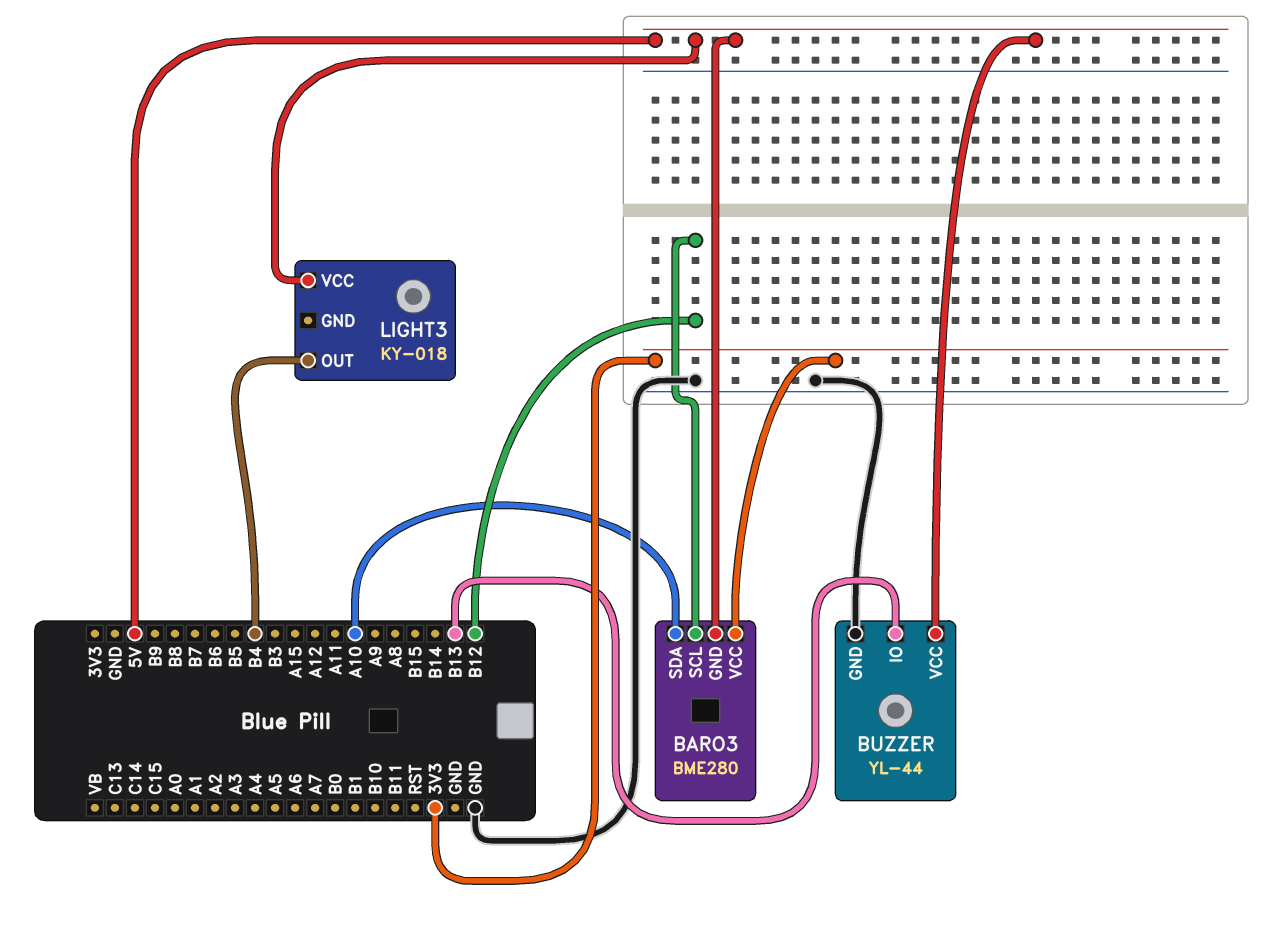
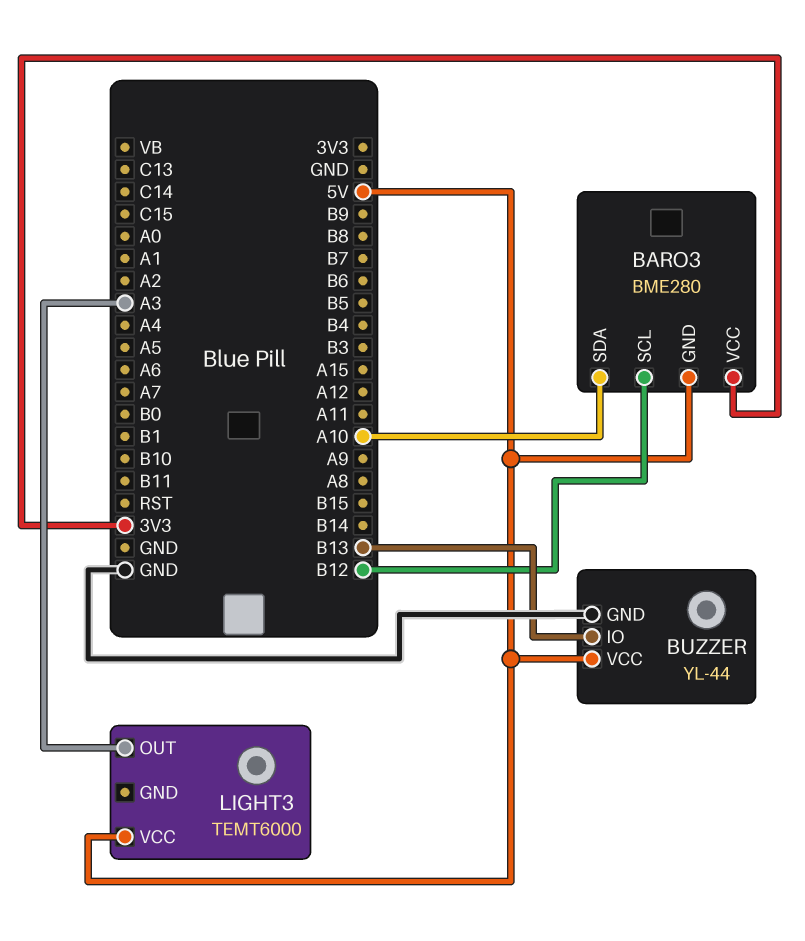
LIGHT3: KY-018 -> TEMT6000
LIGHT3 pin OUT: B4 -> A3

